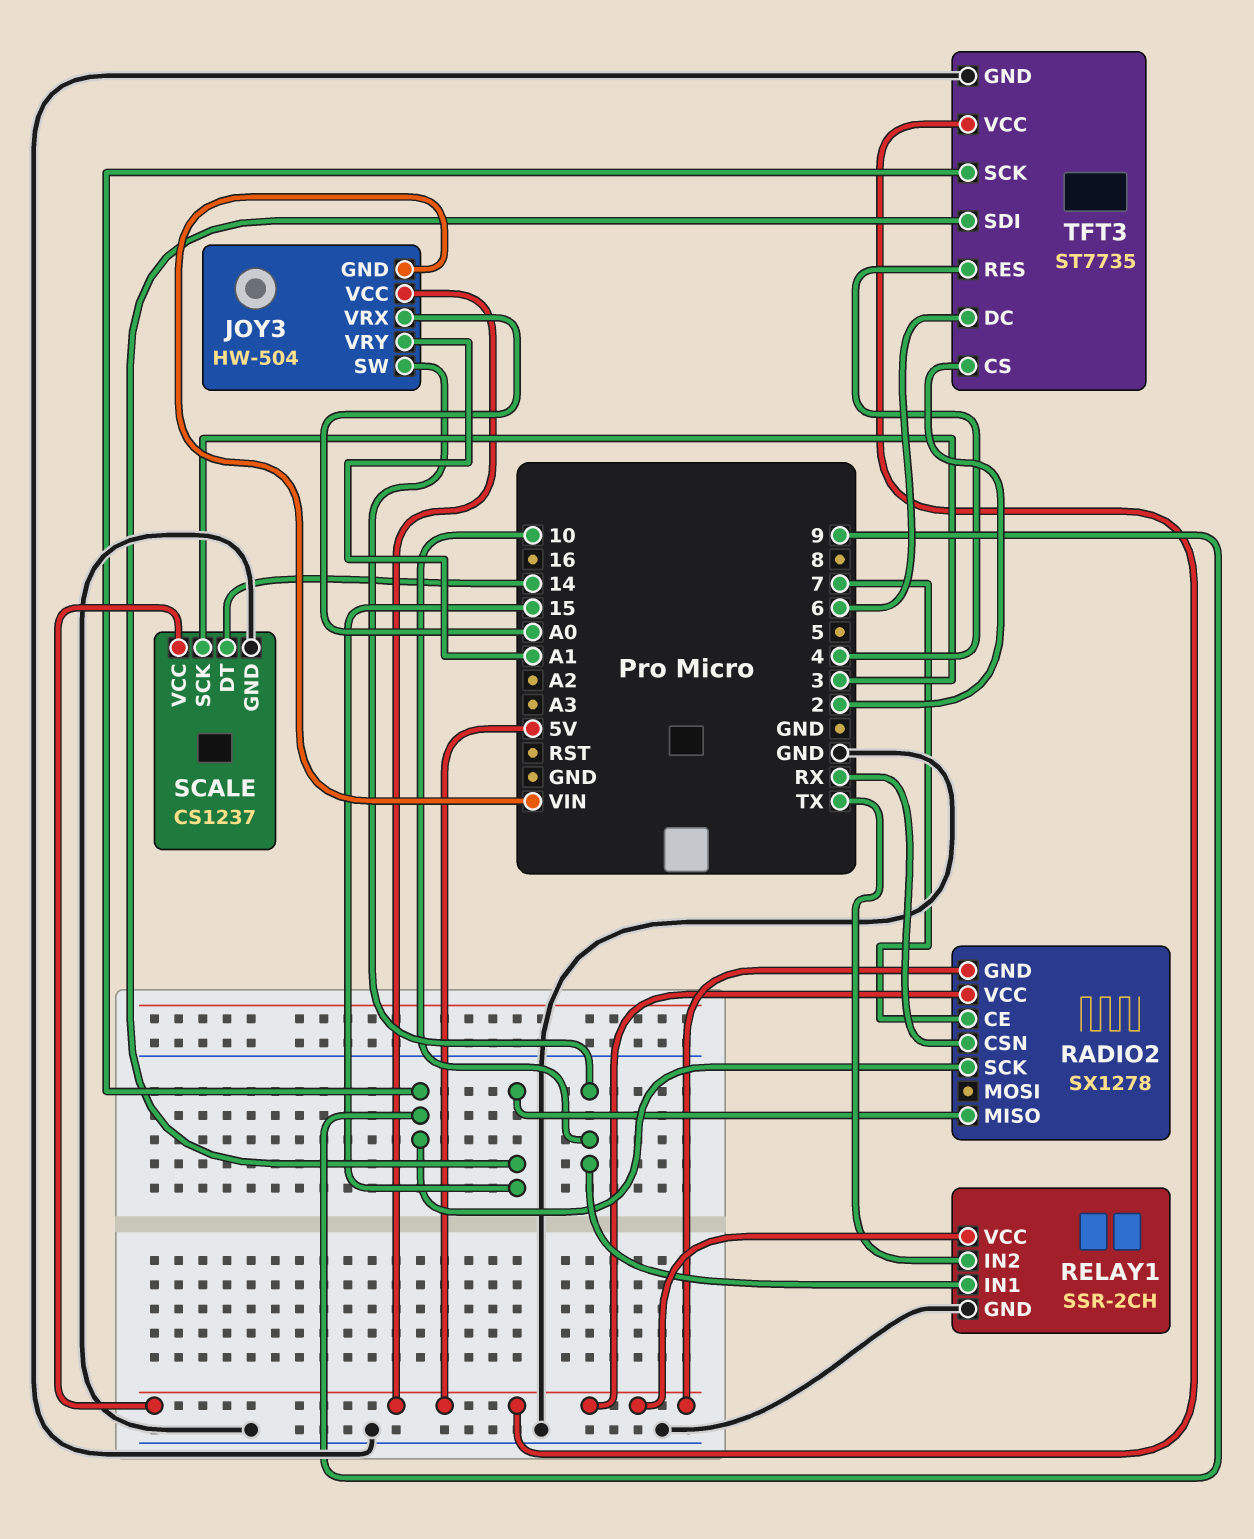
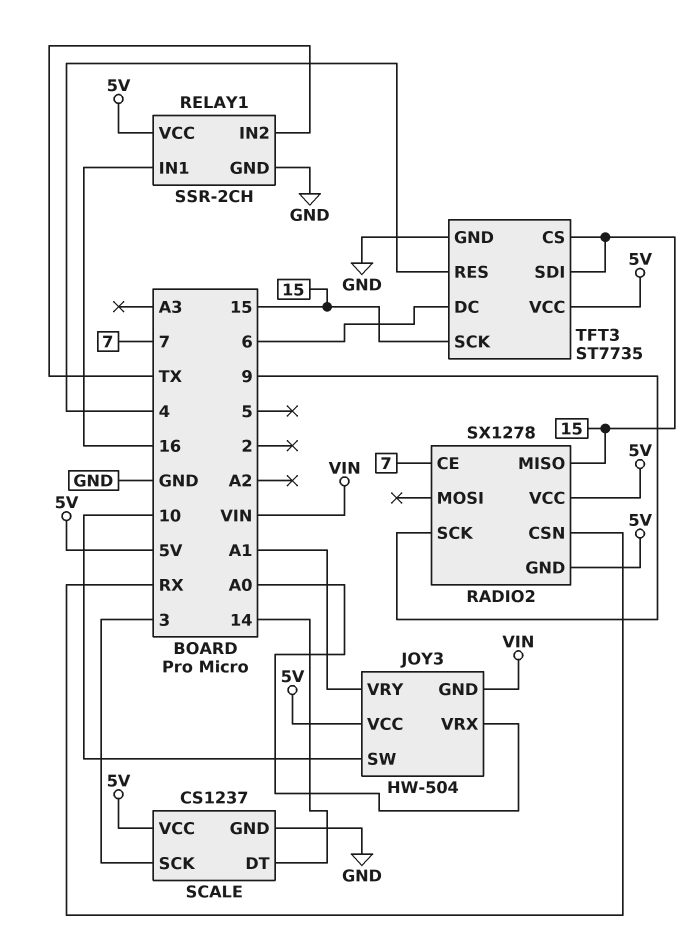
RELAY1 pin IN1: 10 -> 16
TFT3 pin CS: 2 -> 15
TFT3 pin SCK: 9 -> 15

